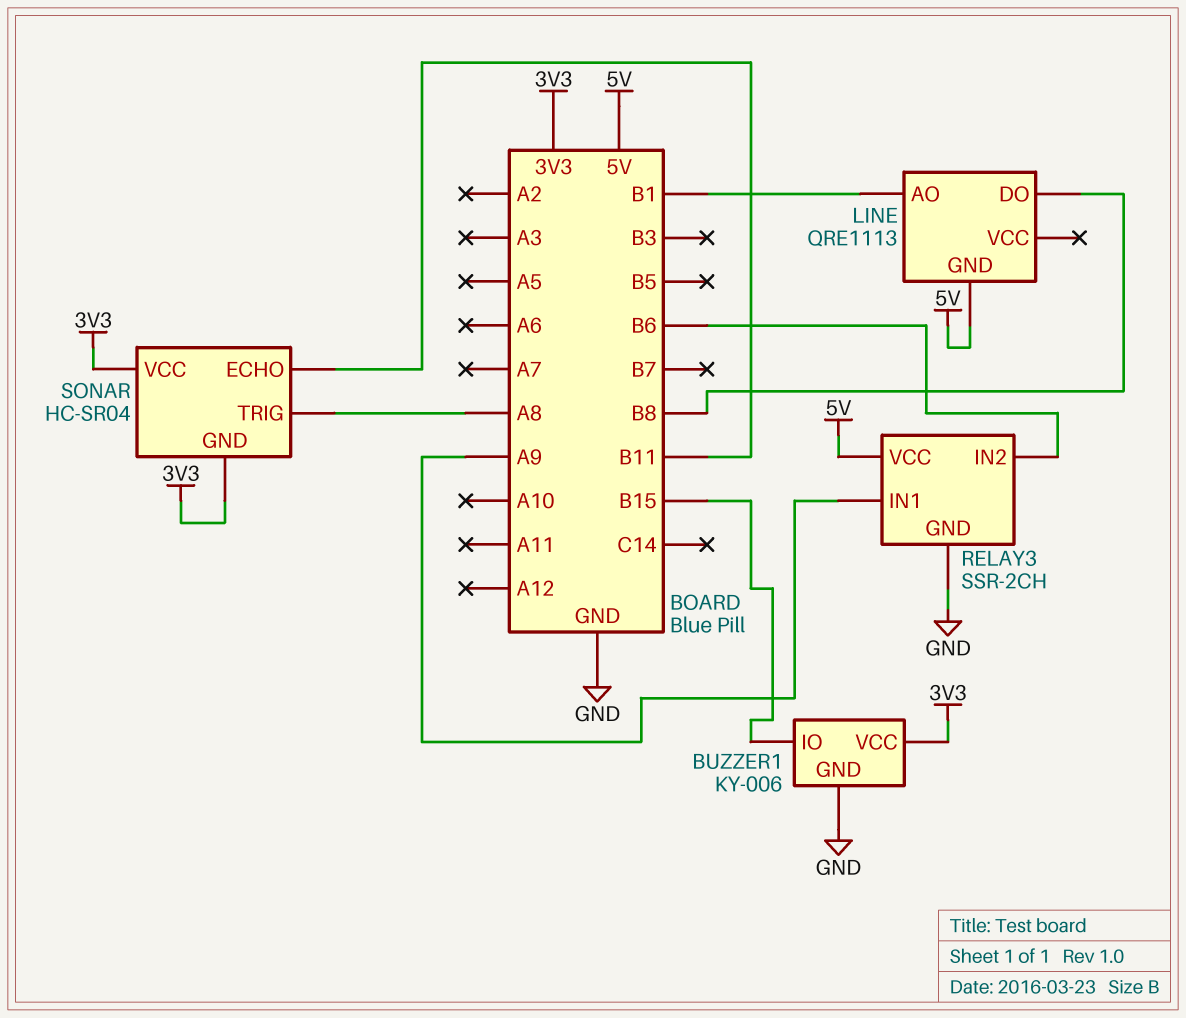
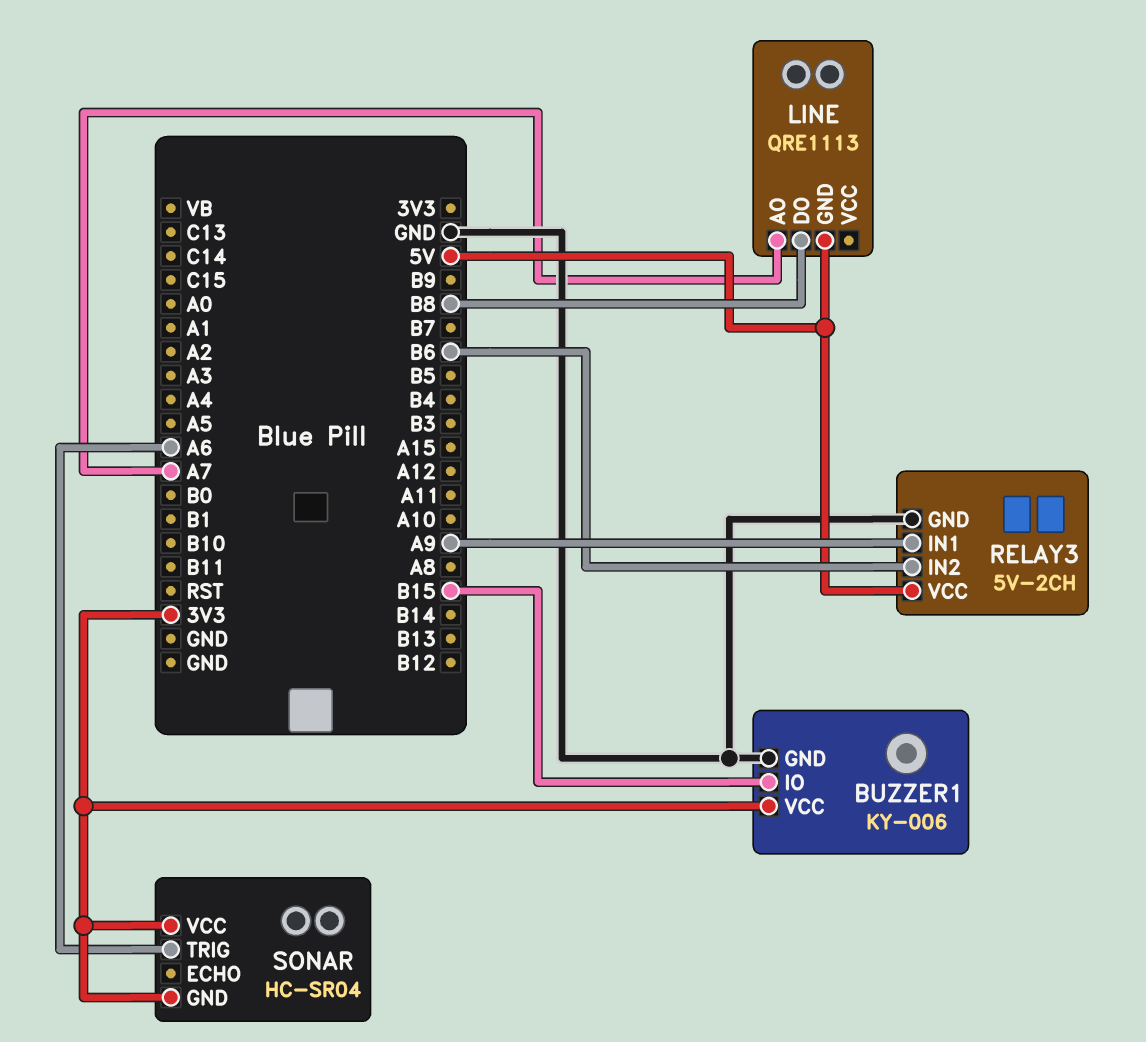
LINE pin AO: B1 -> A7
RELAY3: SSR-2CH -> 5V-2CH
SONAR pin ECHO: B11 -> none
SONAR pin TRIG: A8 -> A6

